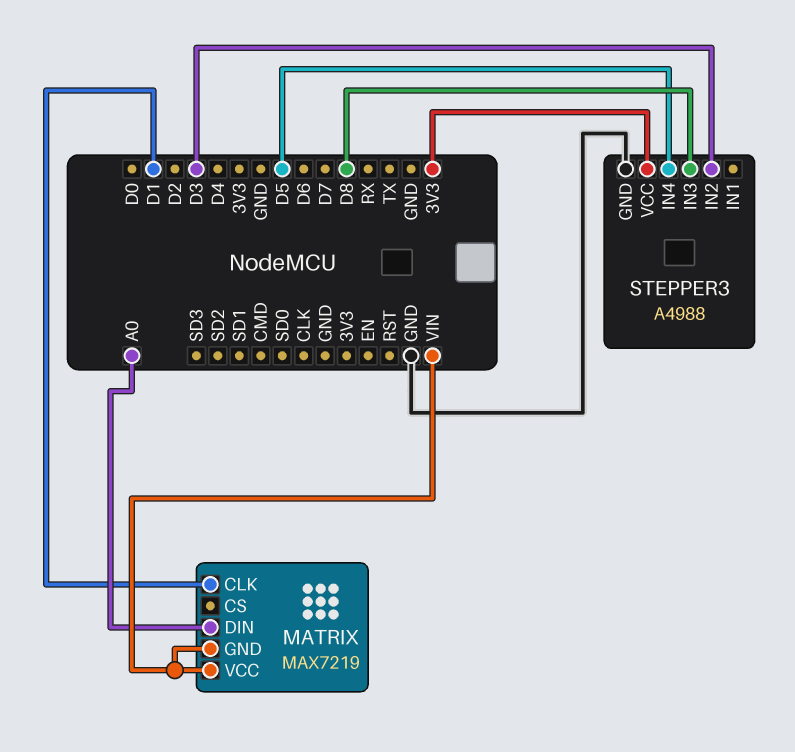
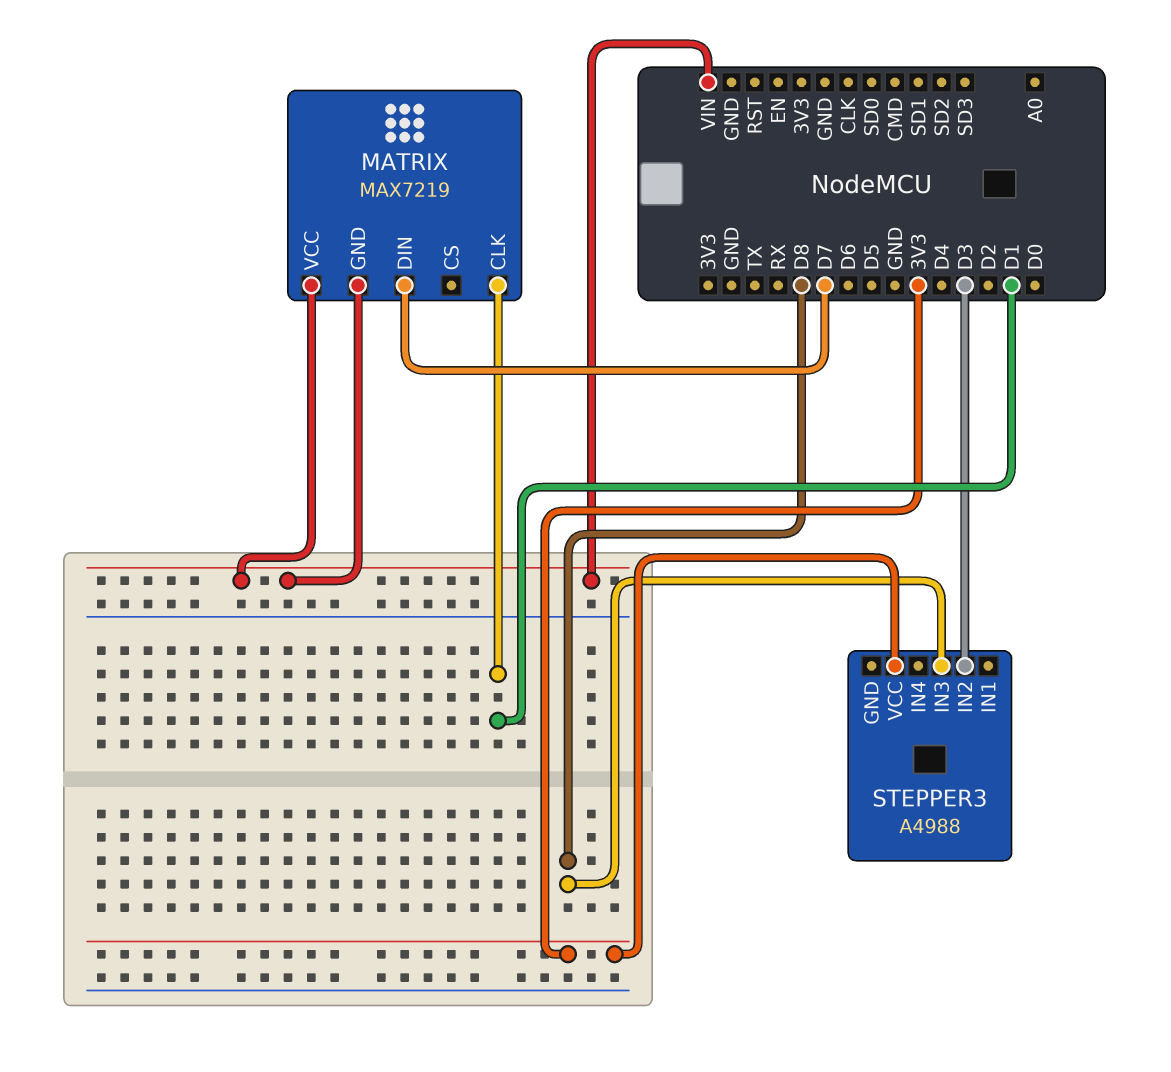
MATRIX pin DIN: A0 -> D7
STEPPER3 pin GND: GND -> none
STEPPER3 pin IN4: D5 -> none

